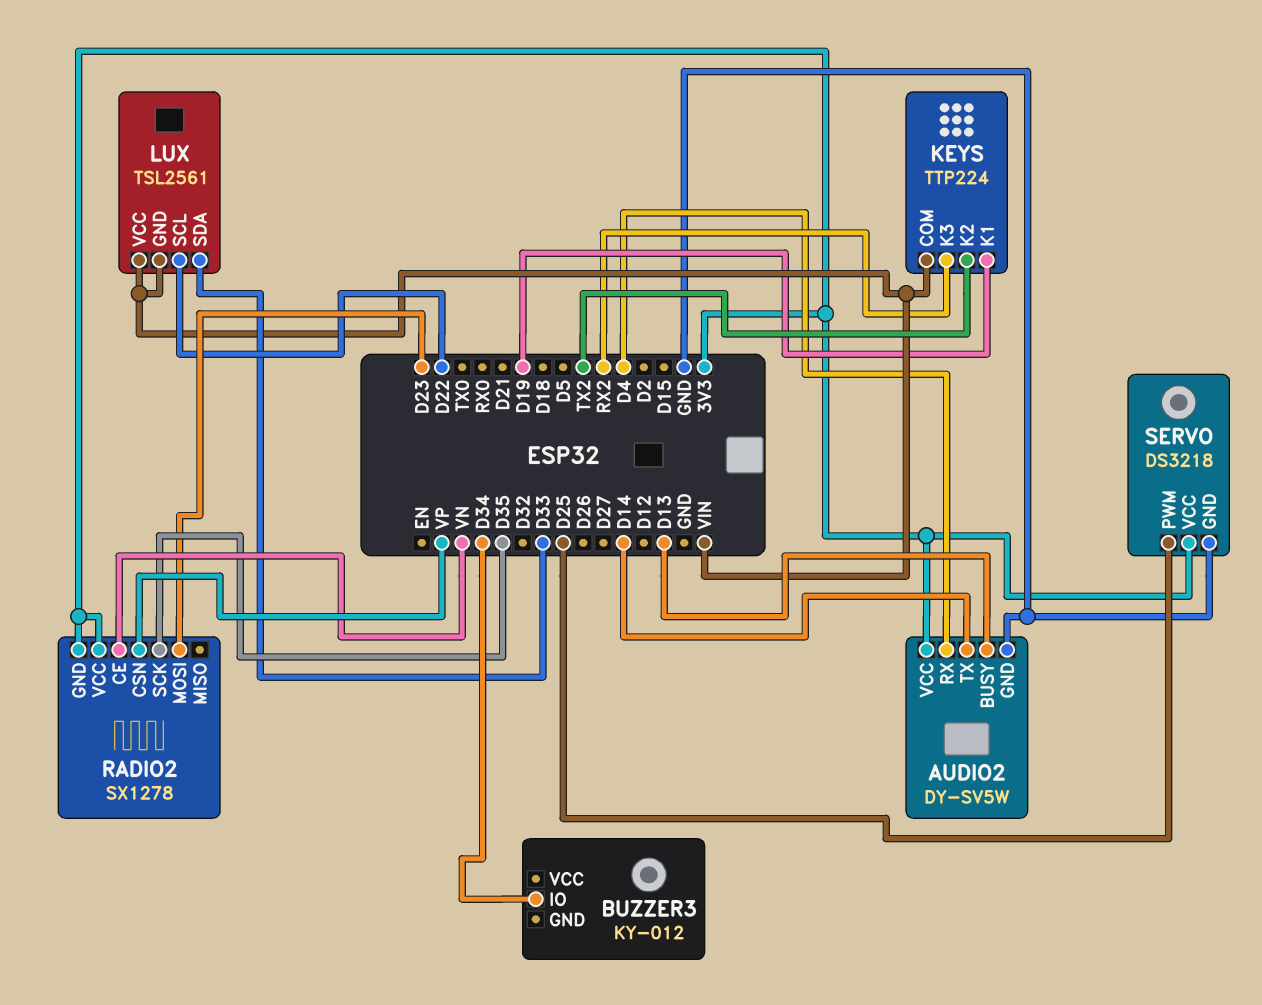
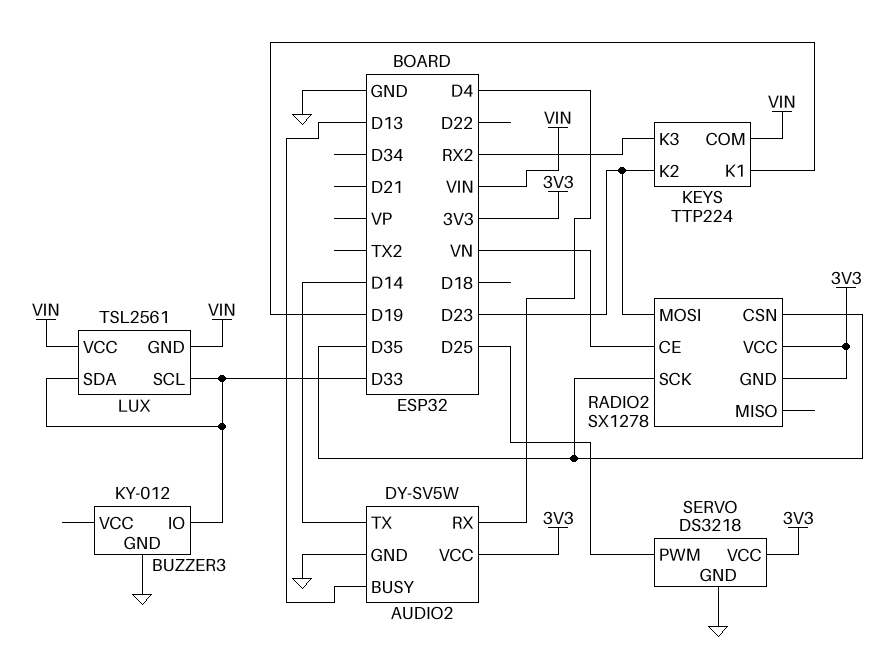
BUZZER3 pin GND: none -> GND
BUZZER3 pin IO: D34 -> D33
KEYS pin K2: TX2 -> D23
LUX pin SCL: D22 -> D33
RADIO2 pin CSN: VP -> D35

